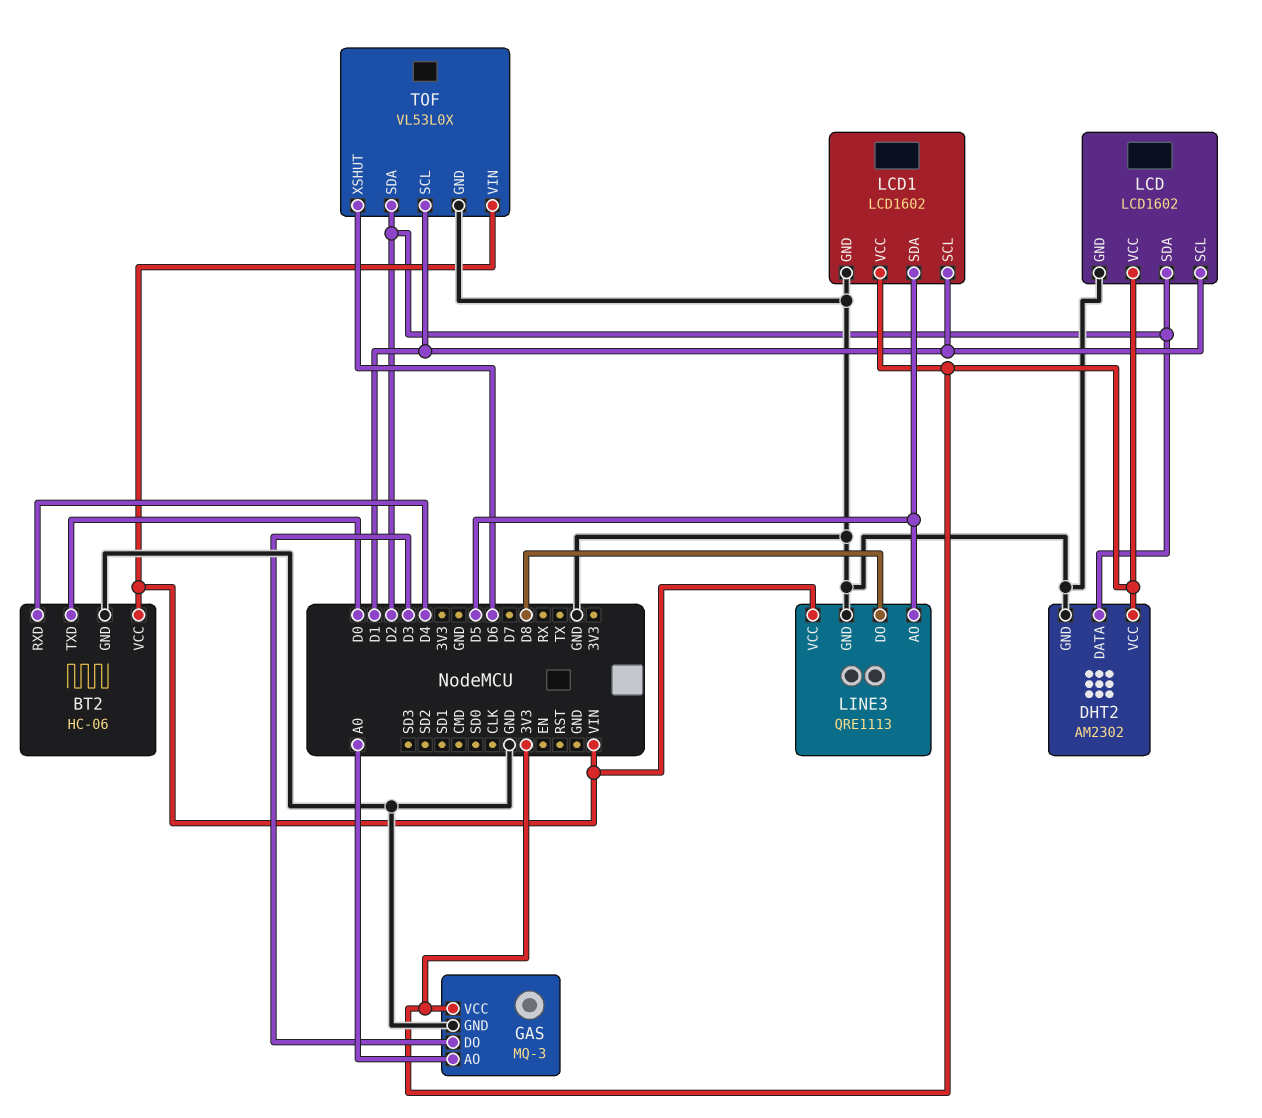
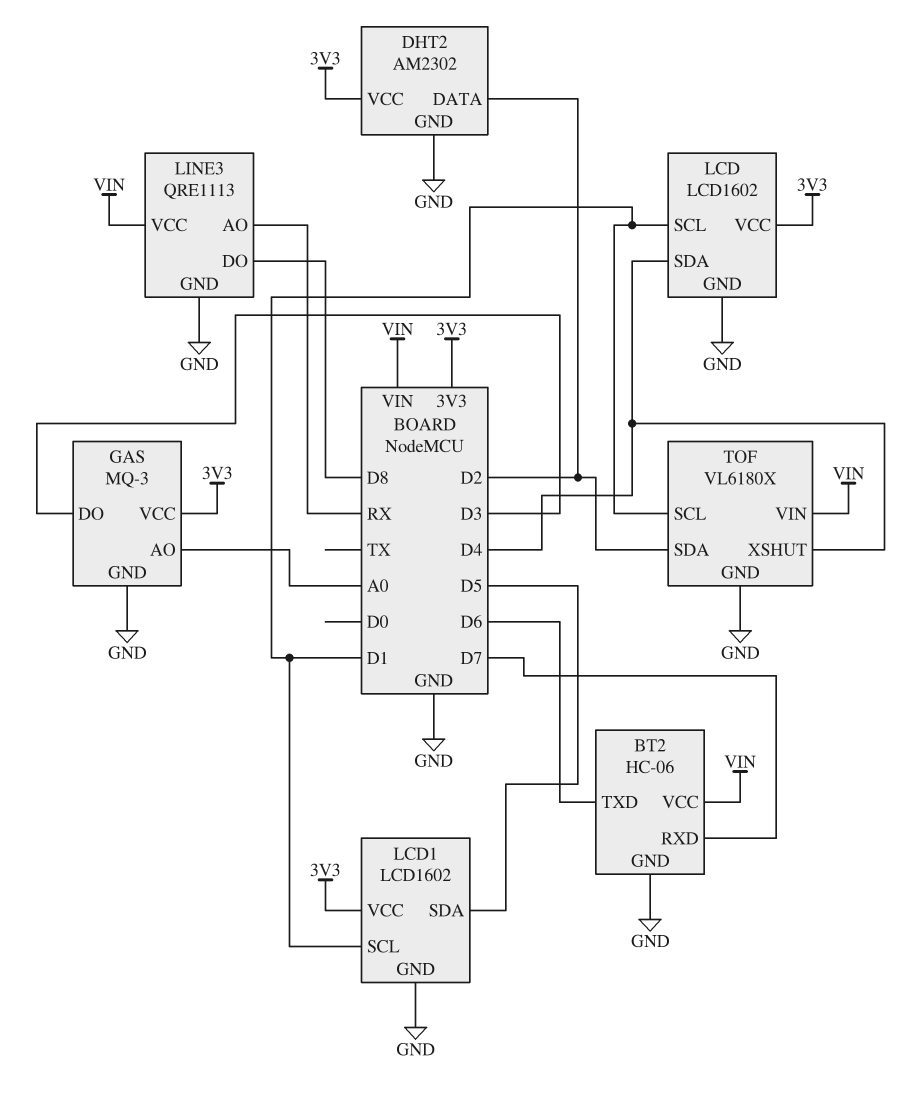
BT2 pin RXD: D4 -> D7
BT2 pin TXD: D0 -> D6
LCD pin SDA: D2 -> D4
LINE3 pin AO: D5 -> RX
TOF: VL53L0X -> VL6180X
TOF pin XSHUT: D6 -> D4

